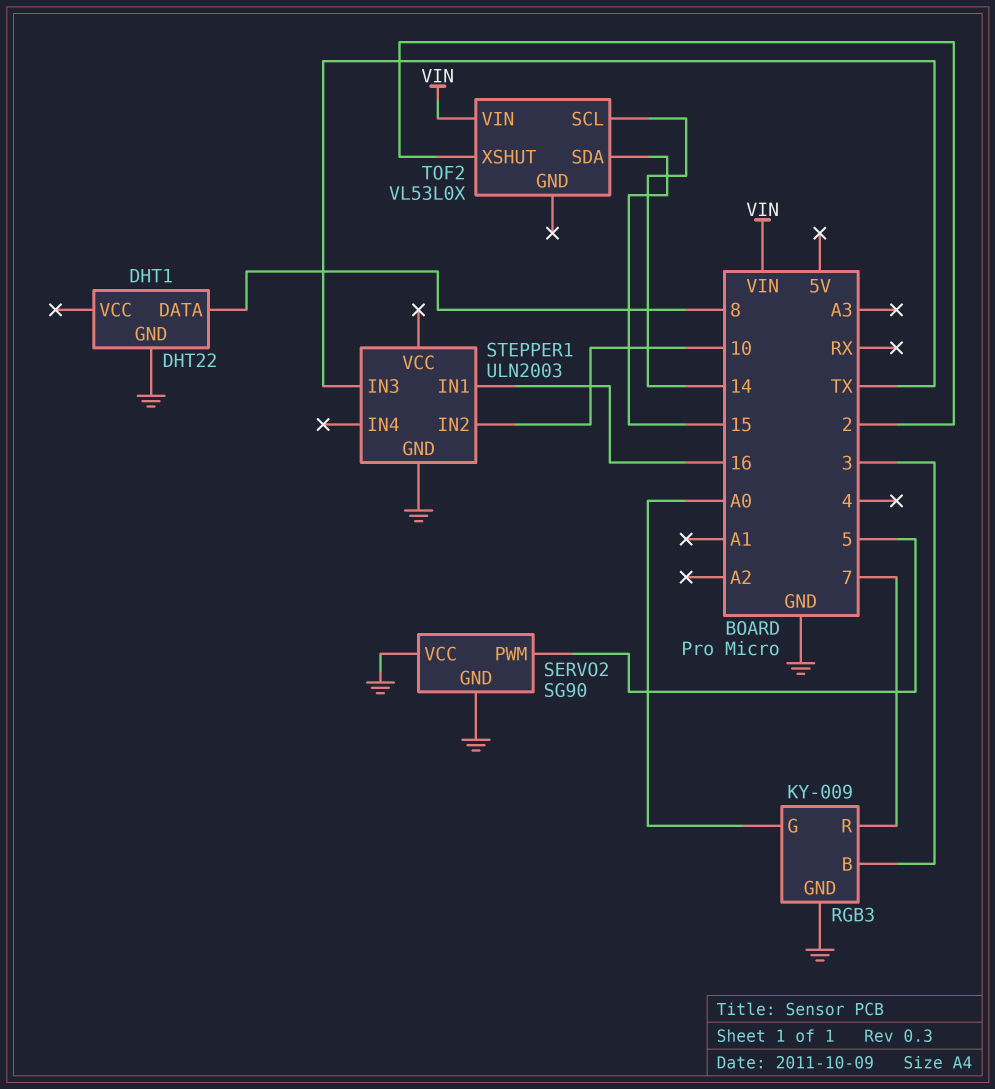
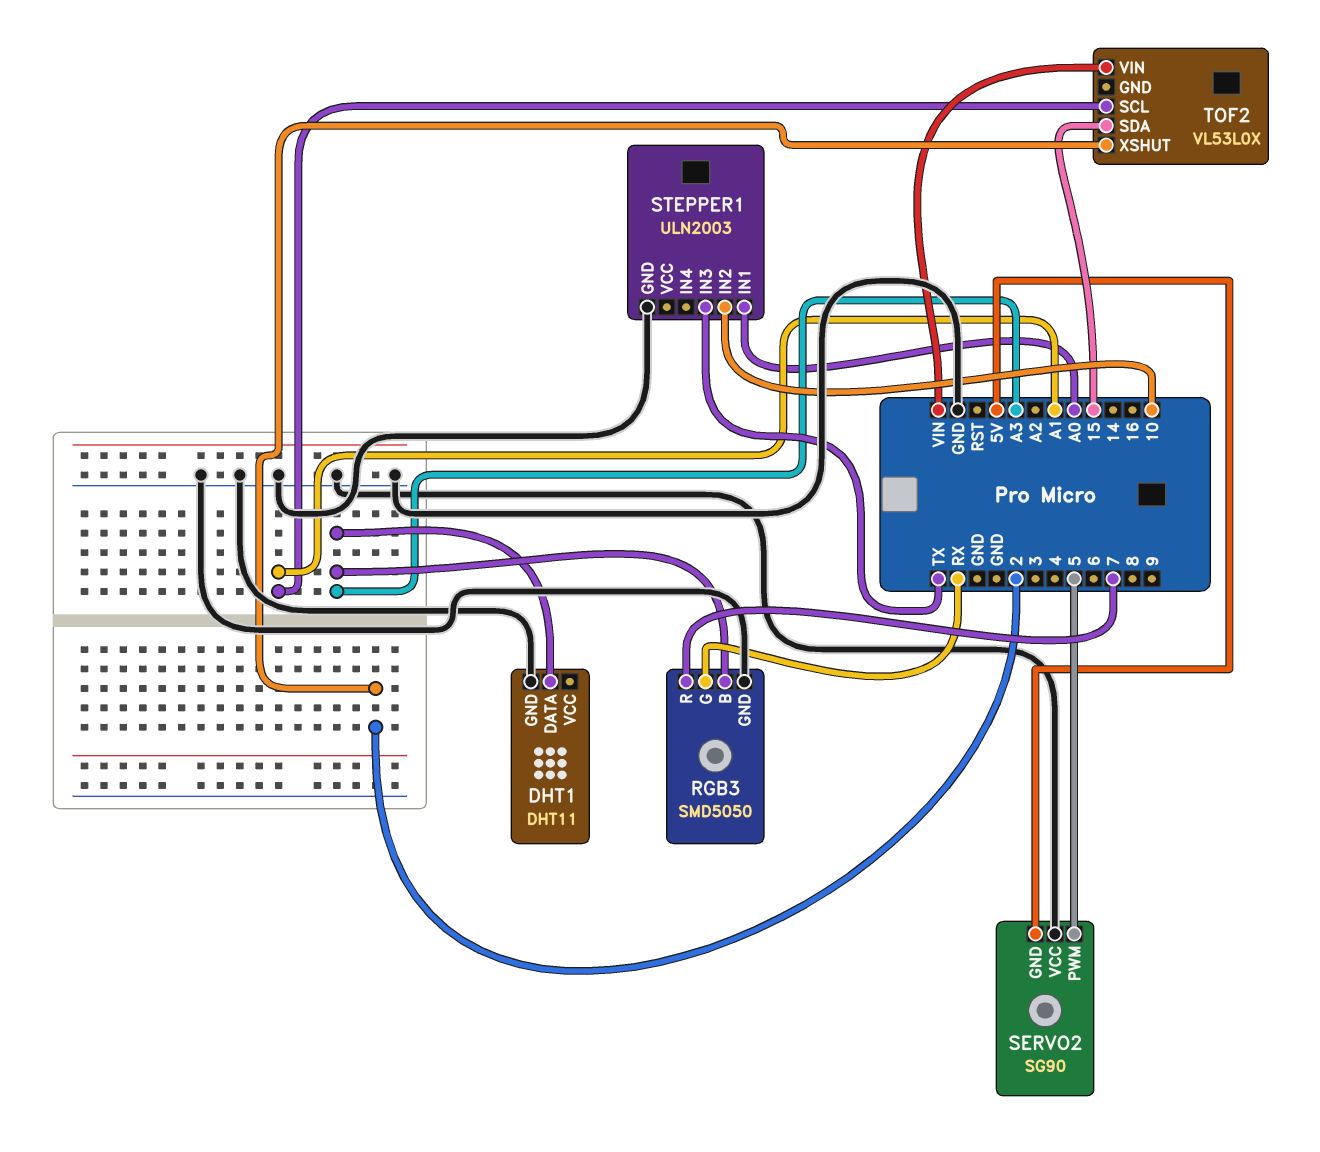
DHT1: DHT22 -> DHT11
DHT1 pin DATA: 8 -> A3
RGB3: KY-009 -> SMD5050
RGB3 pin B: 3 -> A3
RGB3 pin G: A0 -> RX
SERVO2 pin GND: GND -> 5V
STEPPER1 pin IN1: 16 -> A0
TOF2 pin SCL: 14 -> A1

